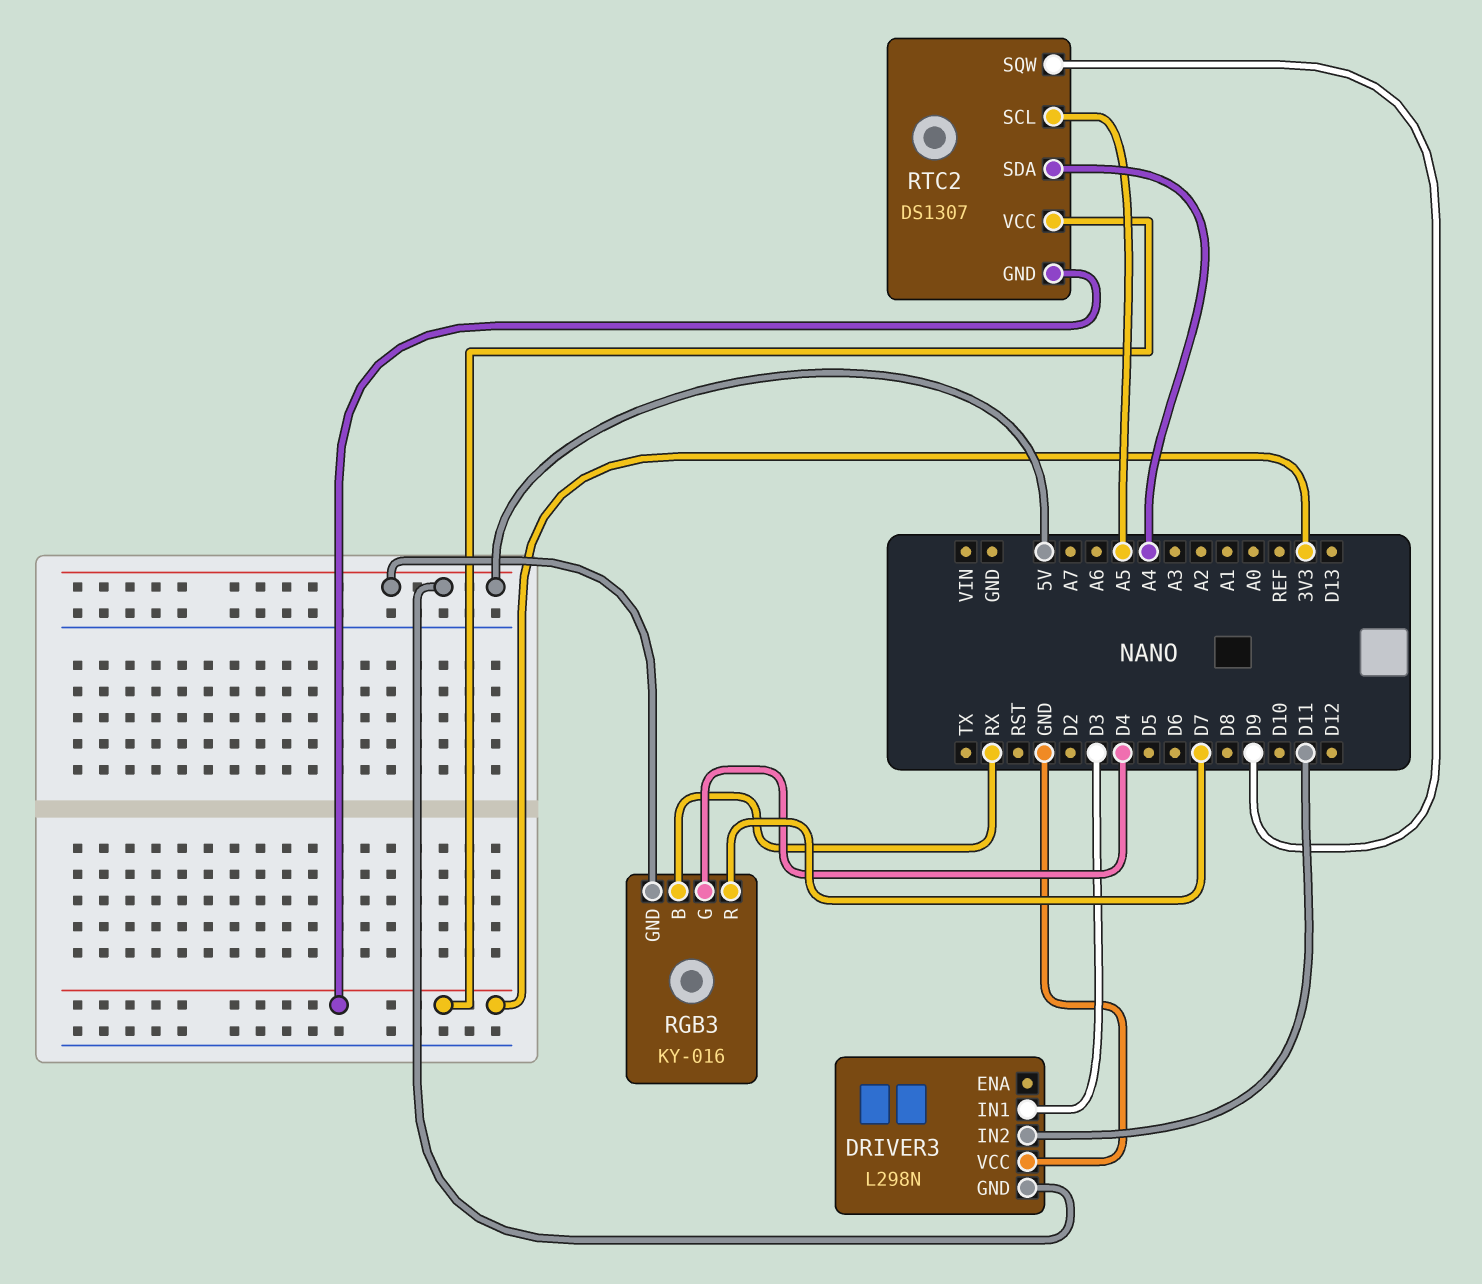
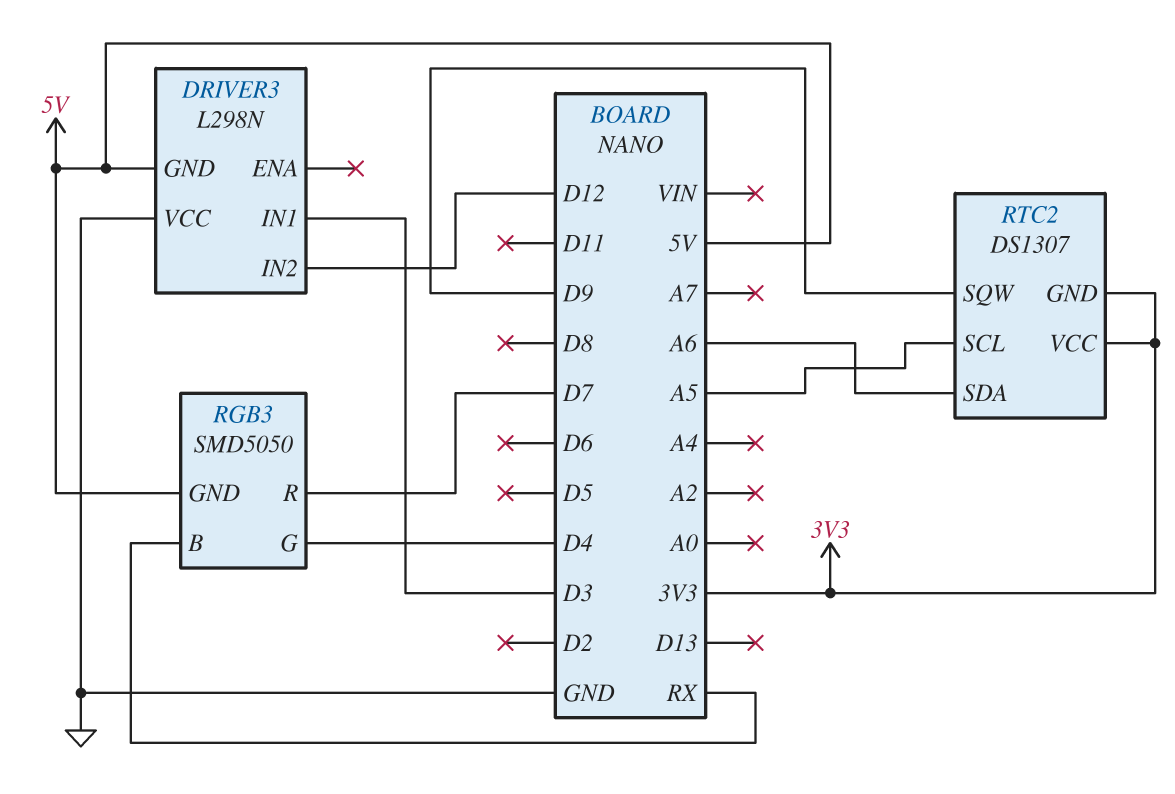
DRIVER3 pin IN2: D11 -> D12
RGB3: KY-016 -> SMD5050
RTC2 pin SDA: A4 -> A6

